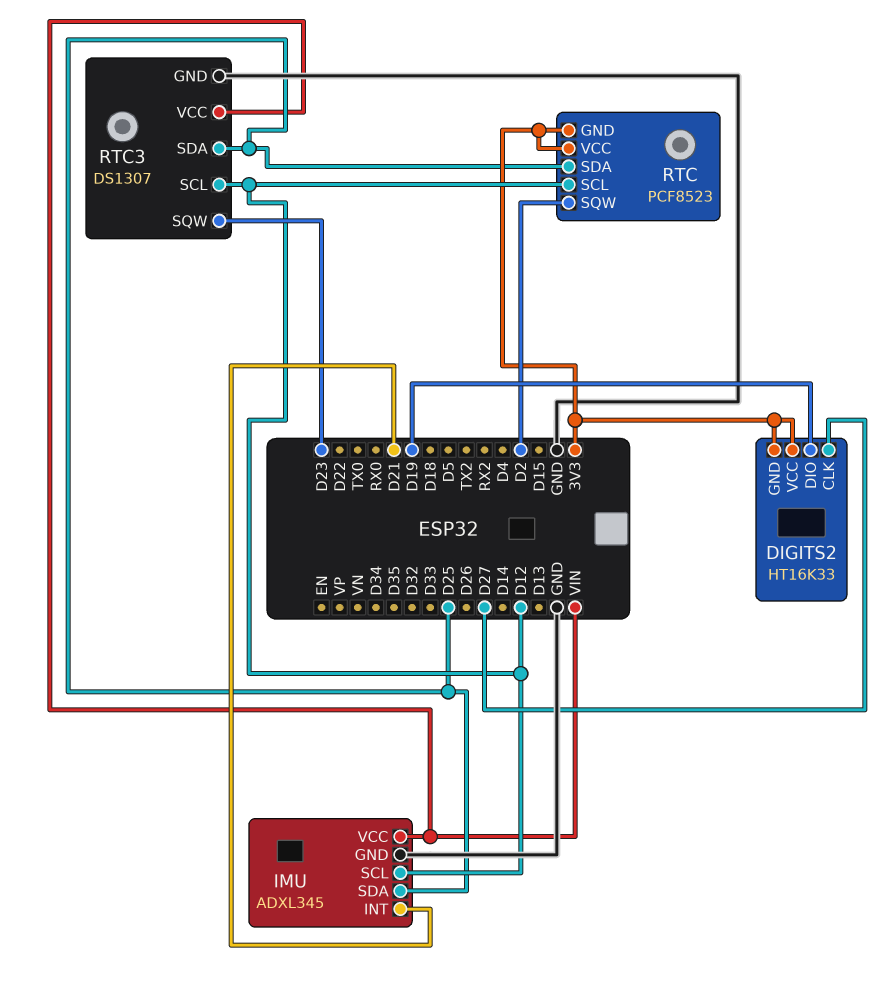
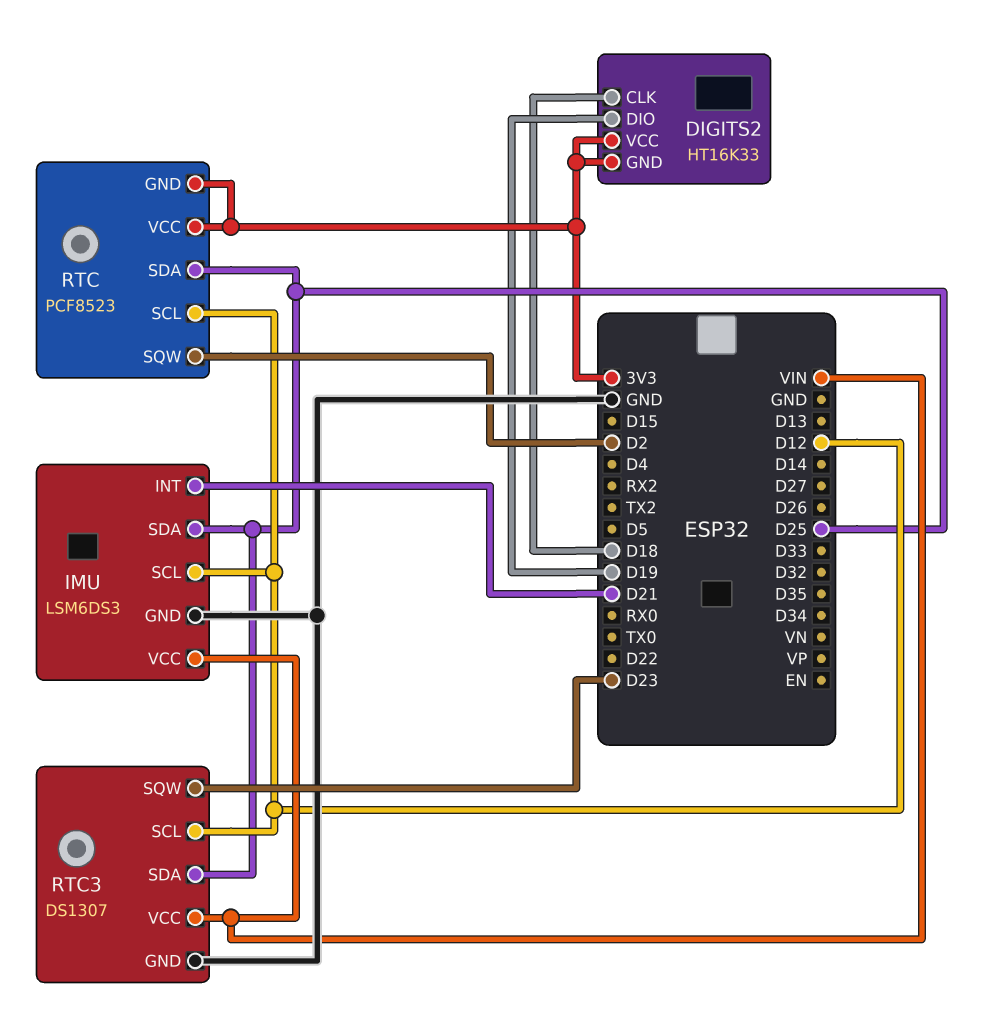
DIGITS2 pin CLK: D27 -> D18
IMU: ADXL345 -> LSM6DS3

